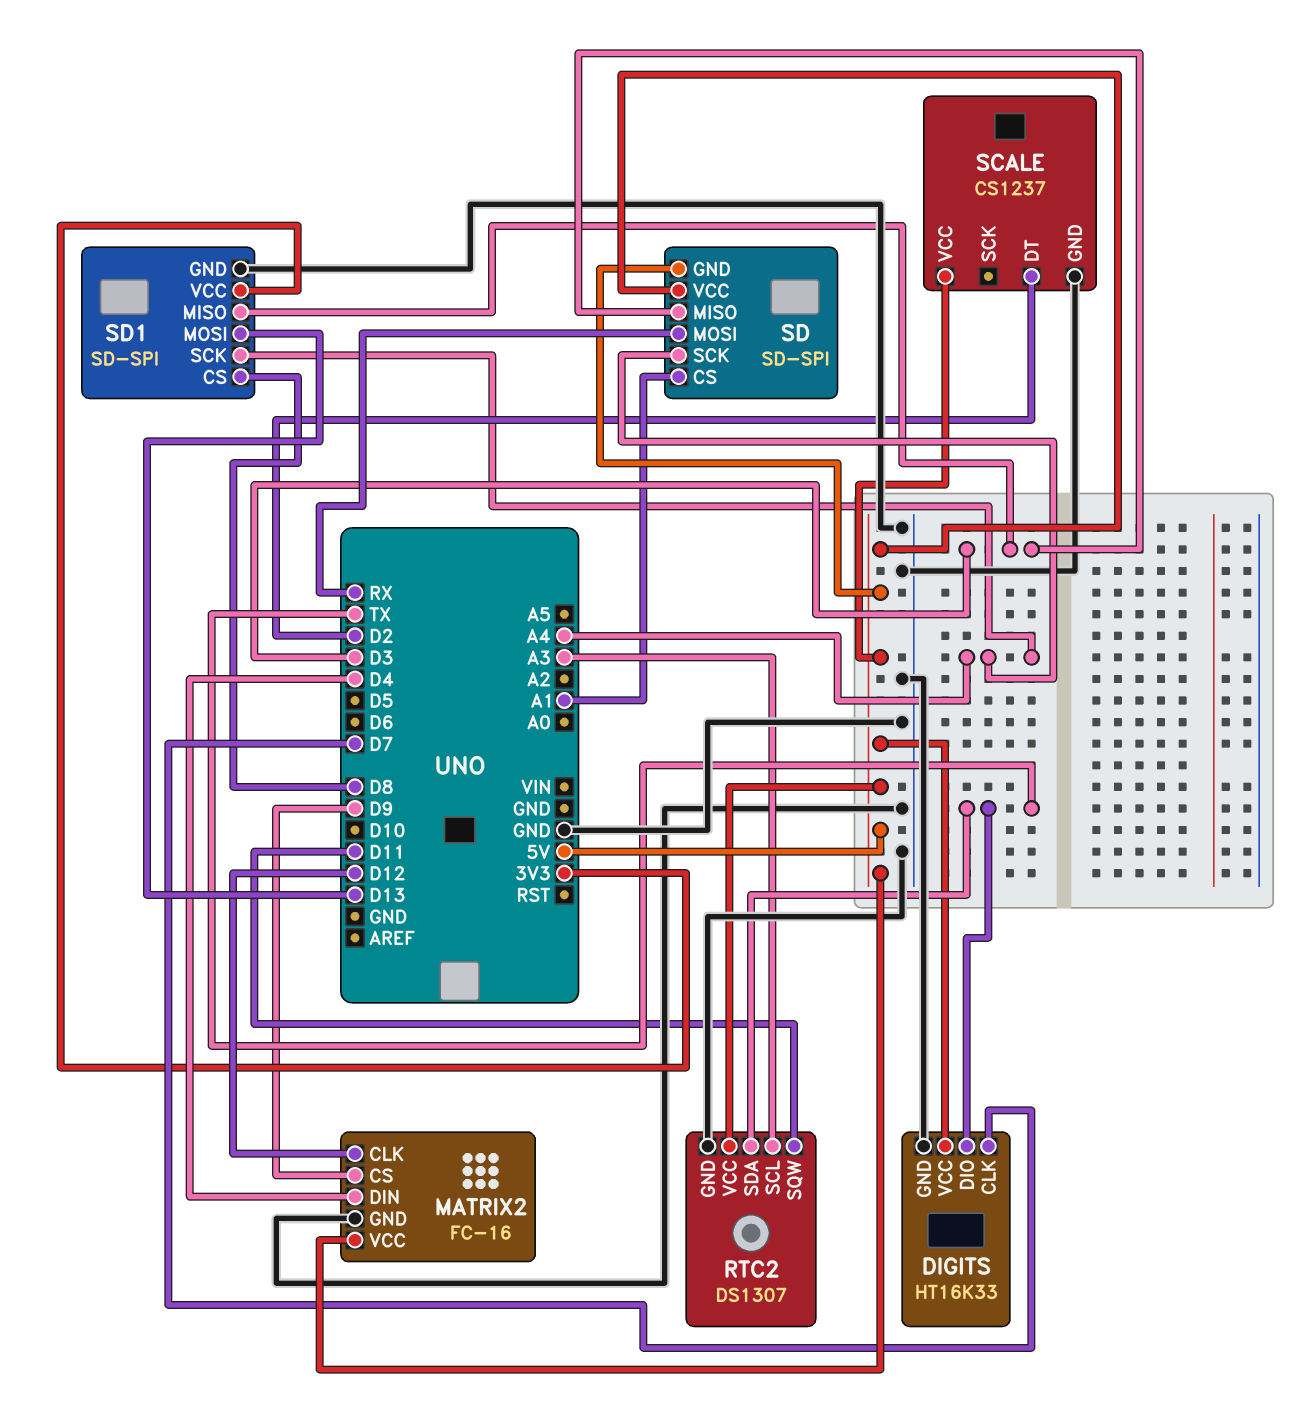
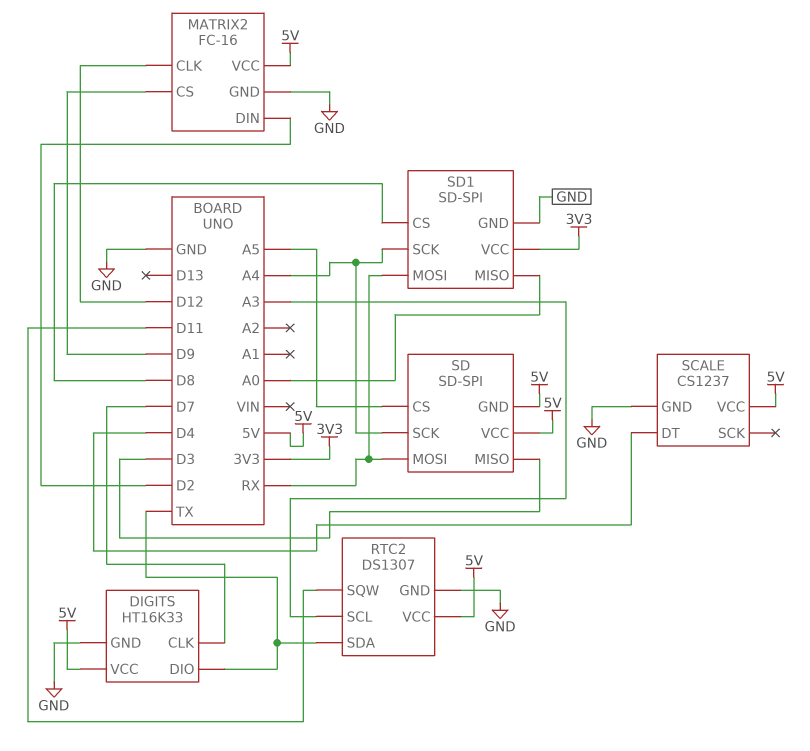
MATRIX2 pin DIN: D4 -> D2
SCALE pin DT: D2 -> D4
SD pin CS: A1 -> A5
SD1 pin MISO: D3 -> A0
SD1 pin MOSI: D13 -> RX

